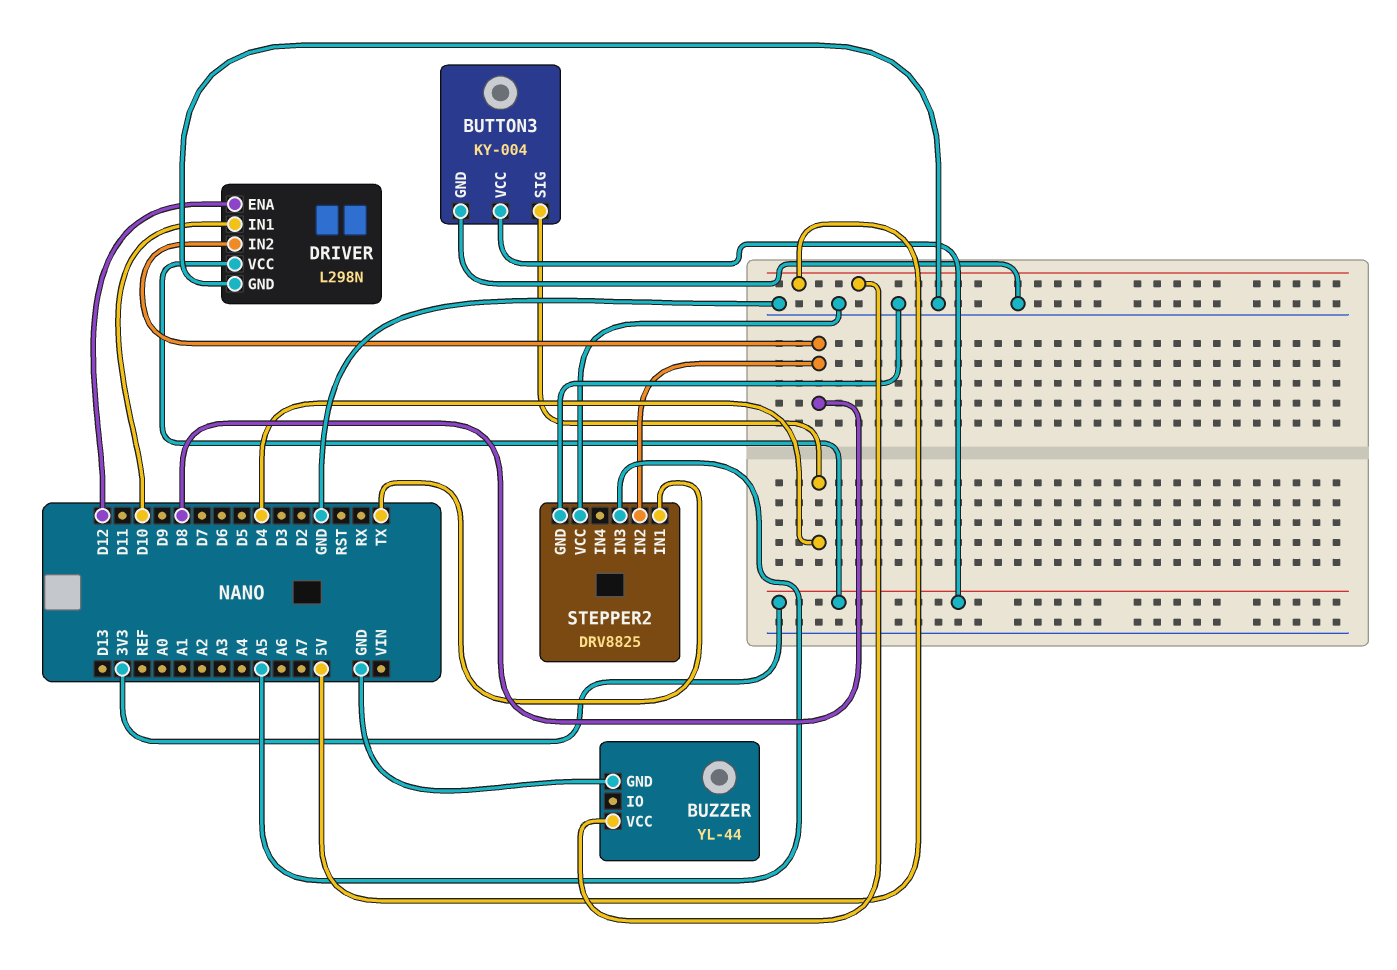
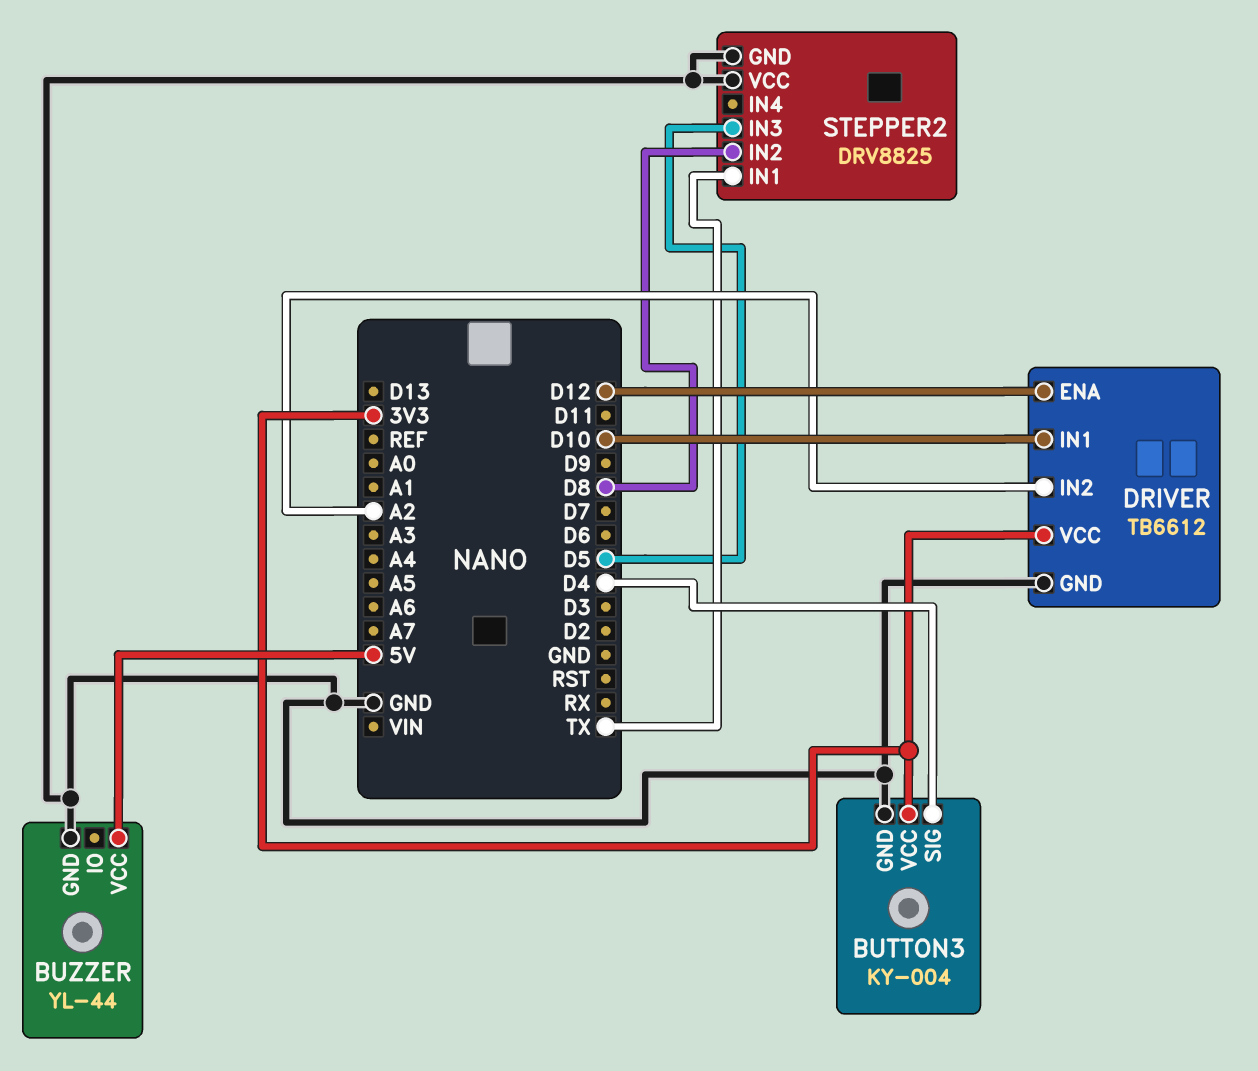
DRIVER: L298N -> TB6612
DRIVER pin IN2: D8 -> A2
STEPPER2 pin IN3: A5 -> D5

